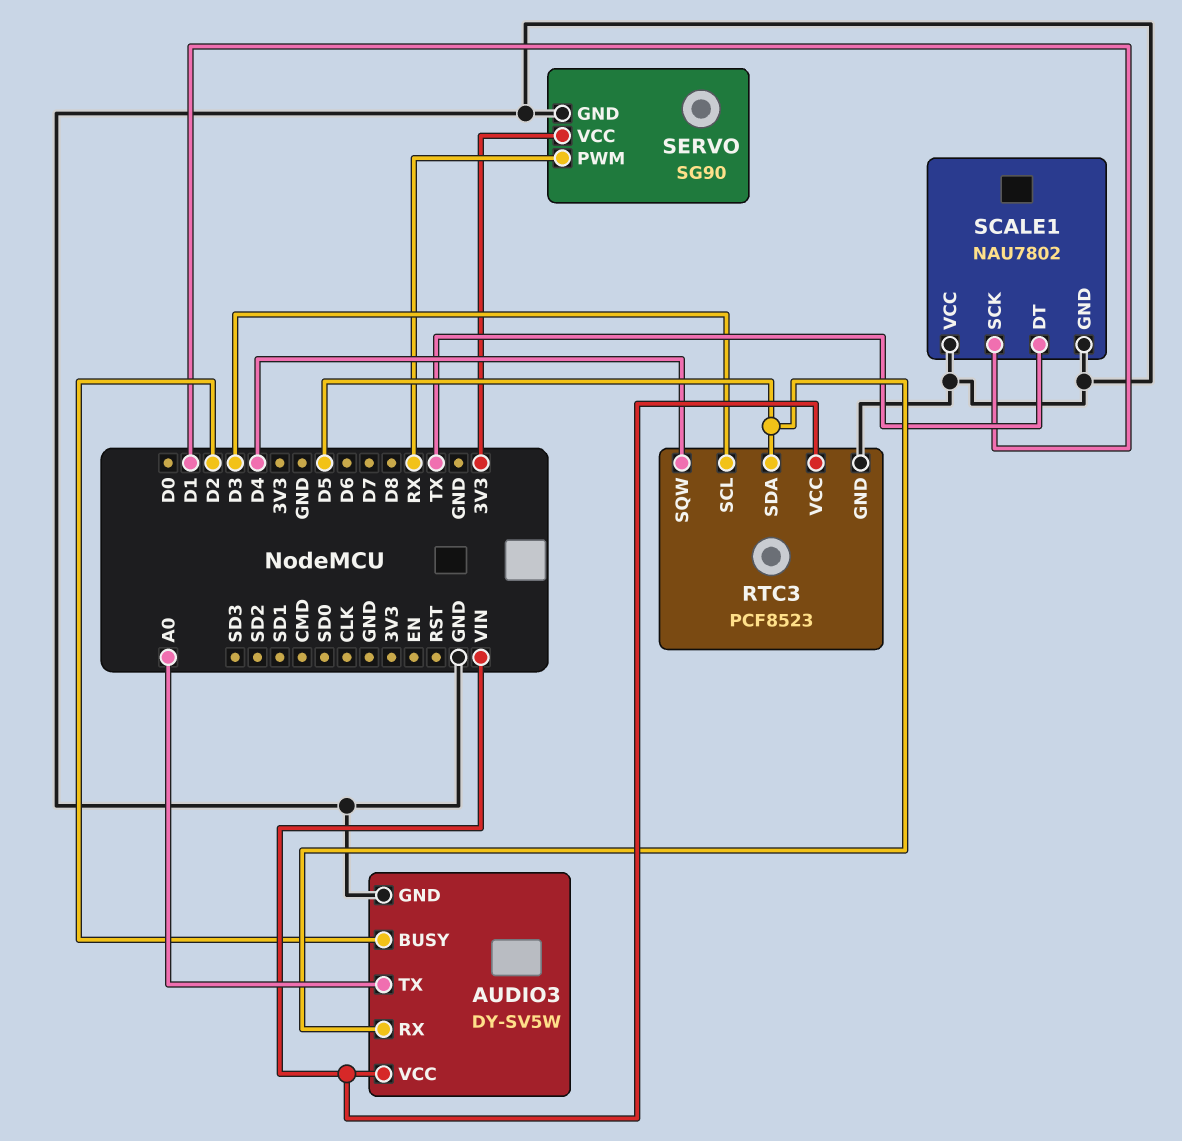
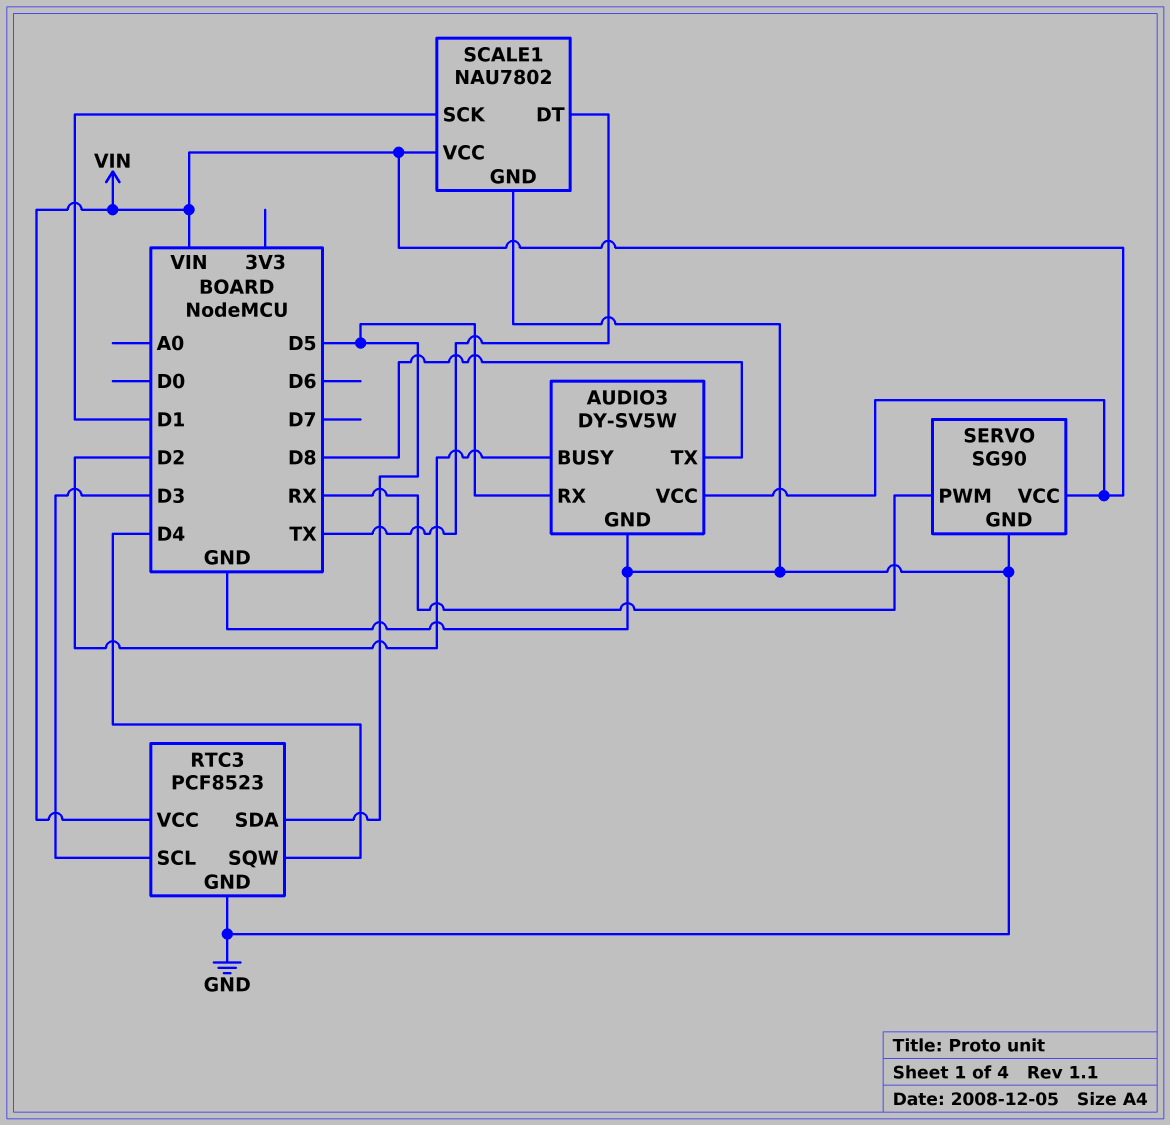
AUDIO3 pin TX: A0 -> D8
SCALE1 pin VCC: GND -> VIN
SERVO pin VCC: 3V3 -> VIN

